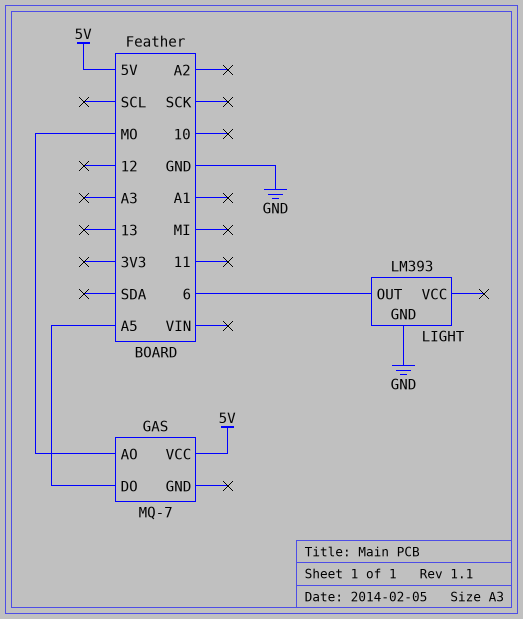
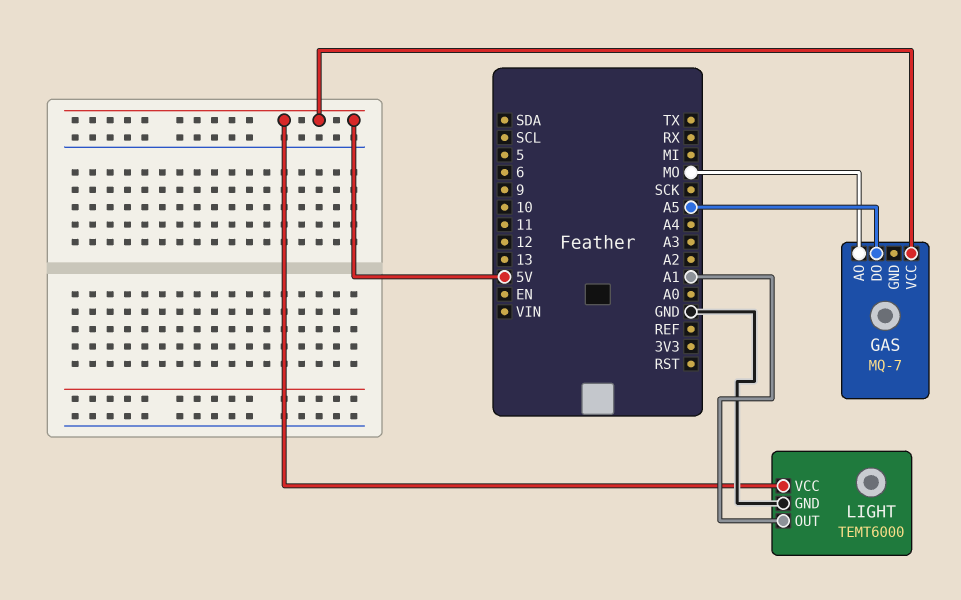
LIGHT: LM393 -> TEMT6000
LIGHT pin OUT: 6 -> A1
LIGHT pin VCC: none -> 5V

